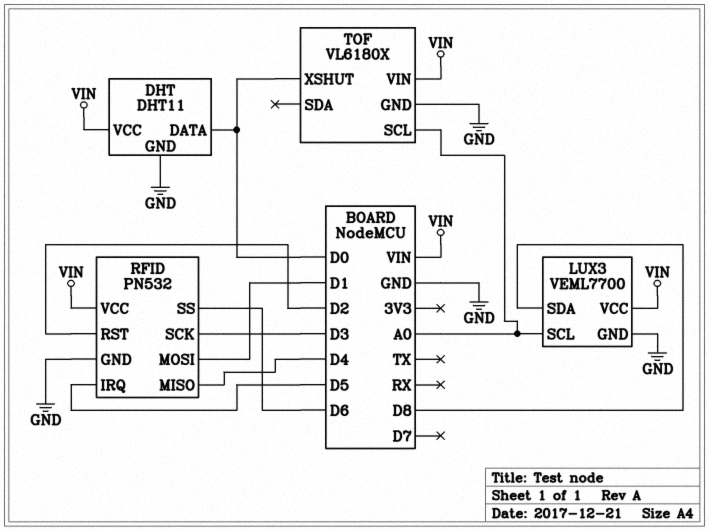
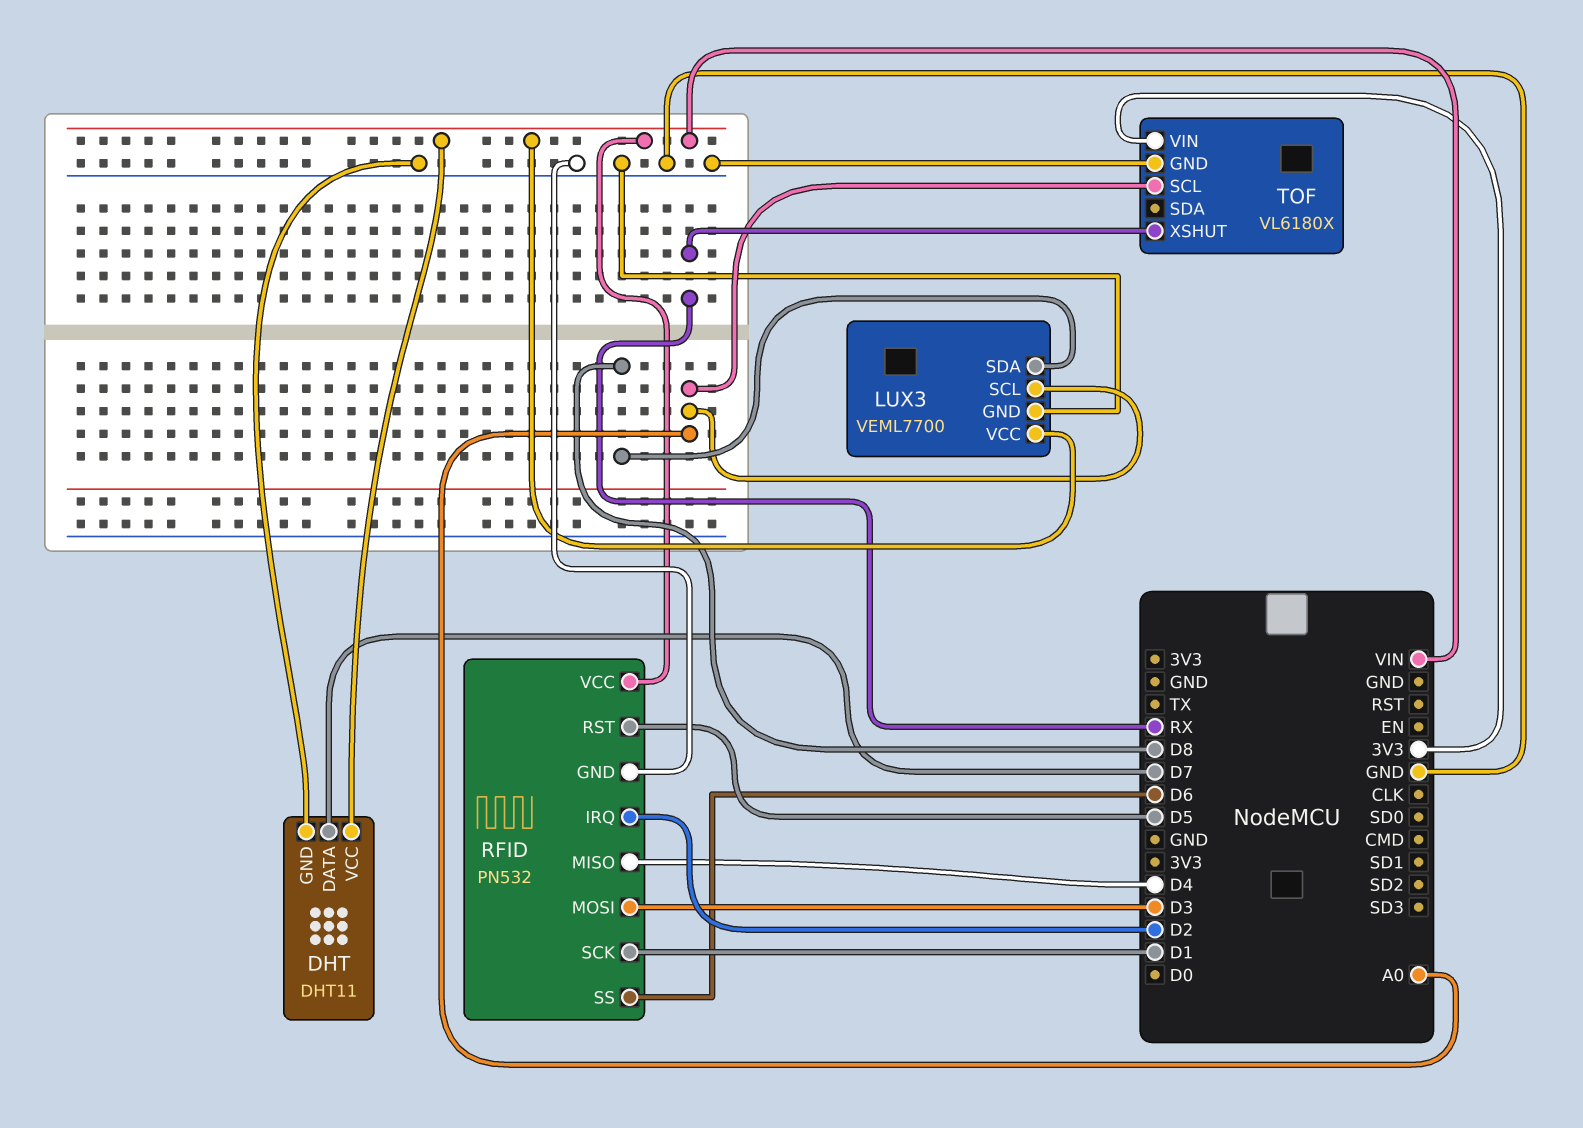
DHT pin DATA: D0 -> D7
RFID pin IRQ: D5 -> D2
RFID pin MOSI: D1 -> D3
RFID pin RST: D2 -> D5
RFID pin SCK: D3 -> D1
TOF pin VIN: VIN -> 3V3
TOF pin XSHUT: D0 -> RX

